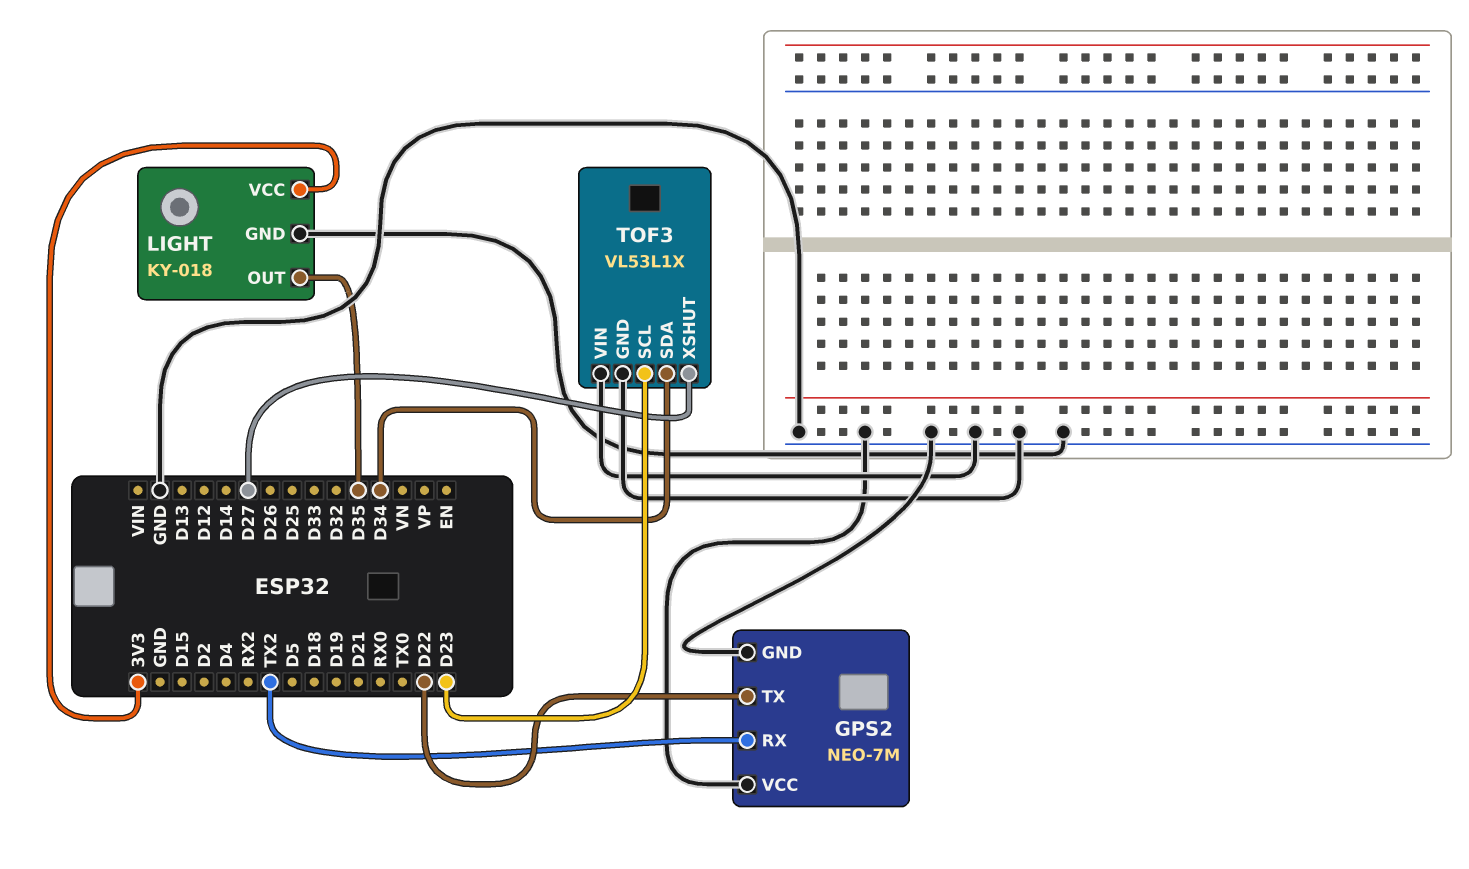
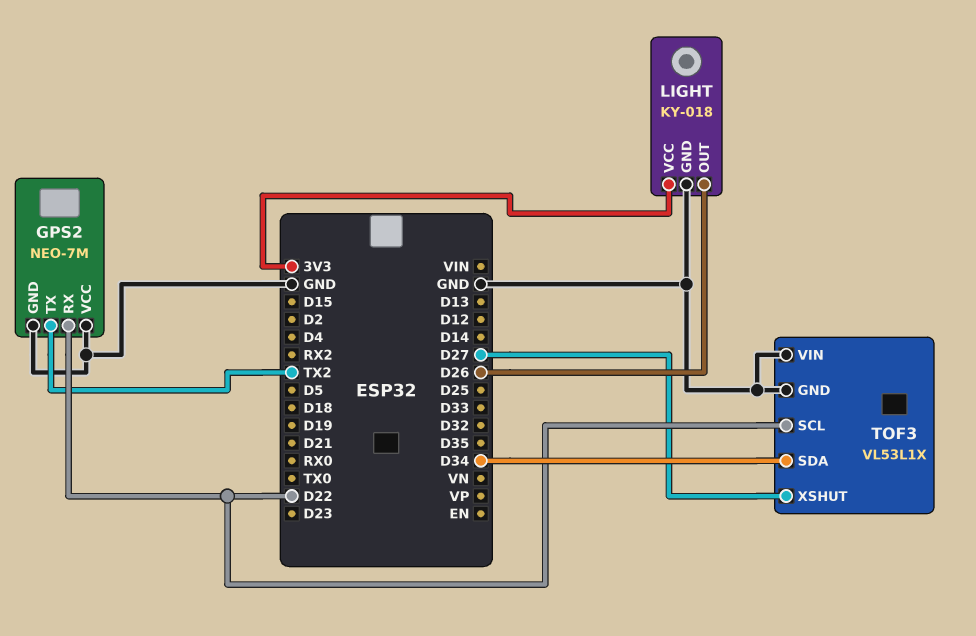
GPS2 pin RX: TX2 -> D22
GPS2 pin TX: D22 -> TX2
LIGHT pin OUT: D35 -> D26
TOF3 pin SCL: D23 -> D22

